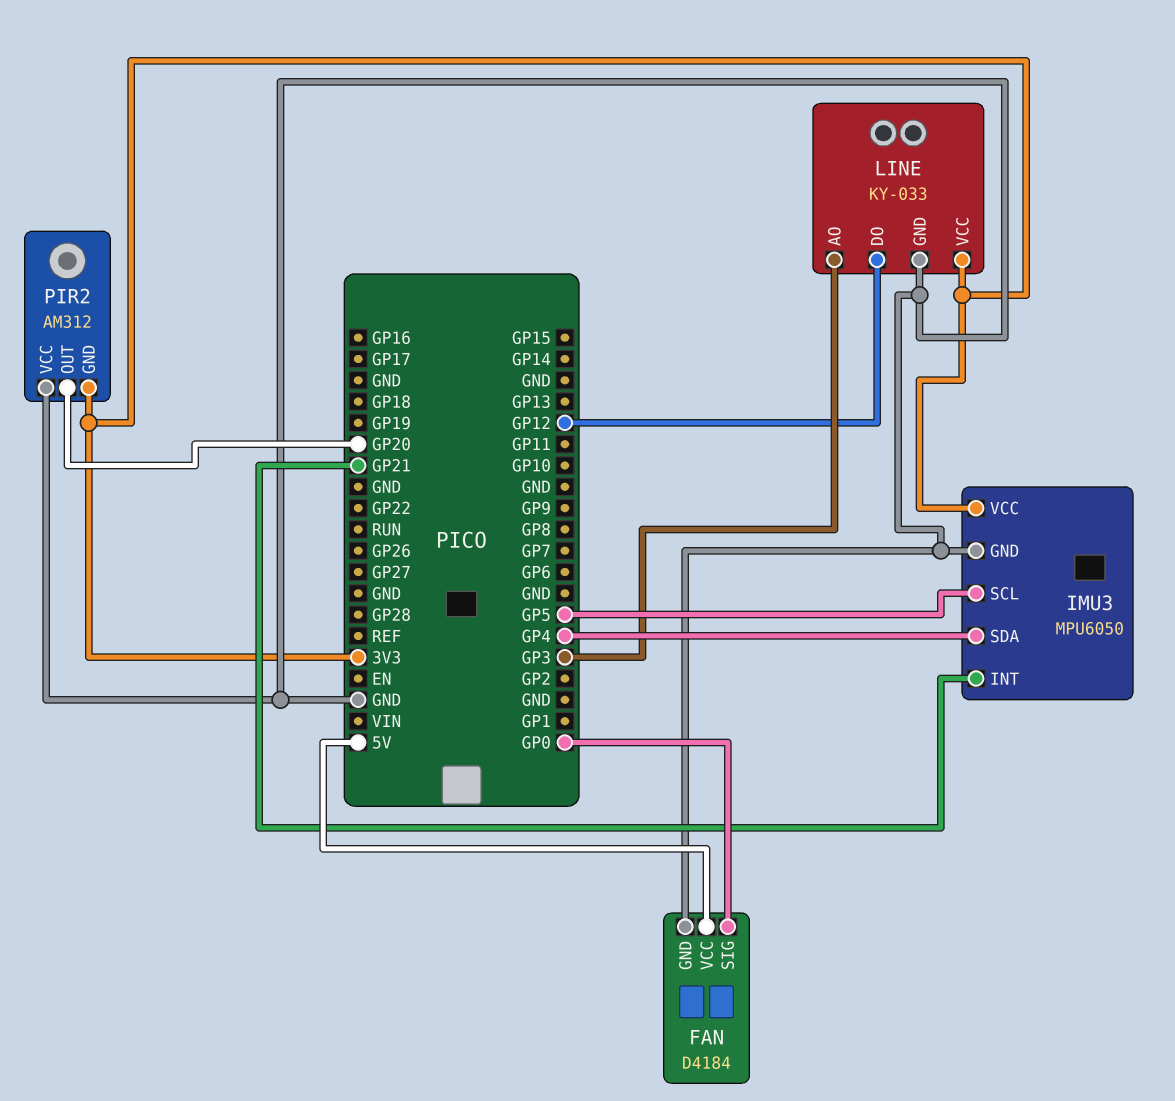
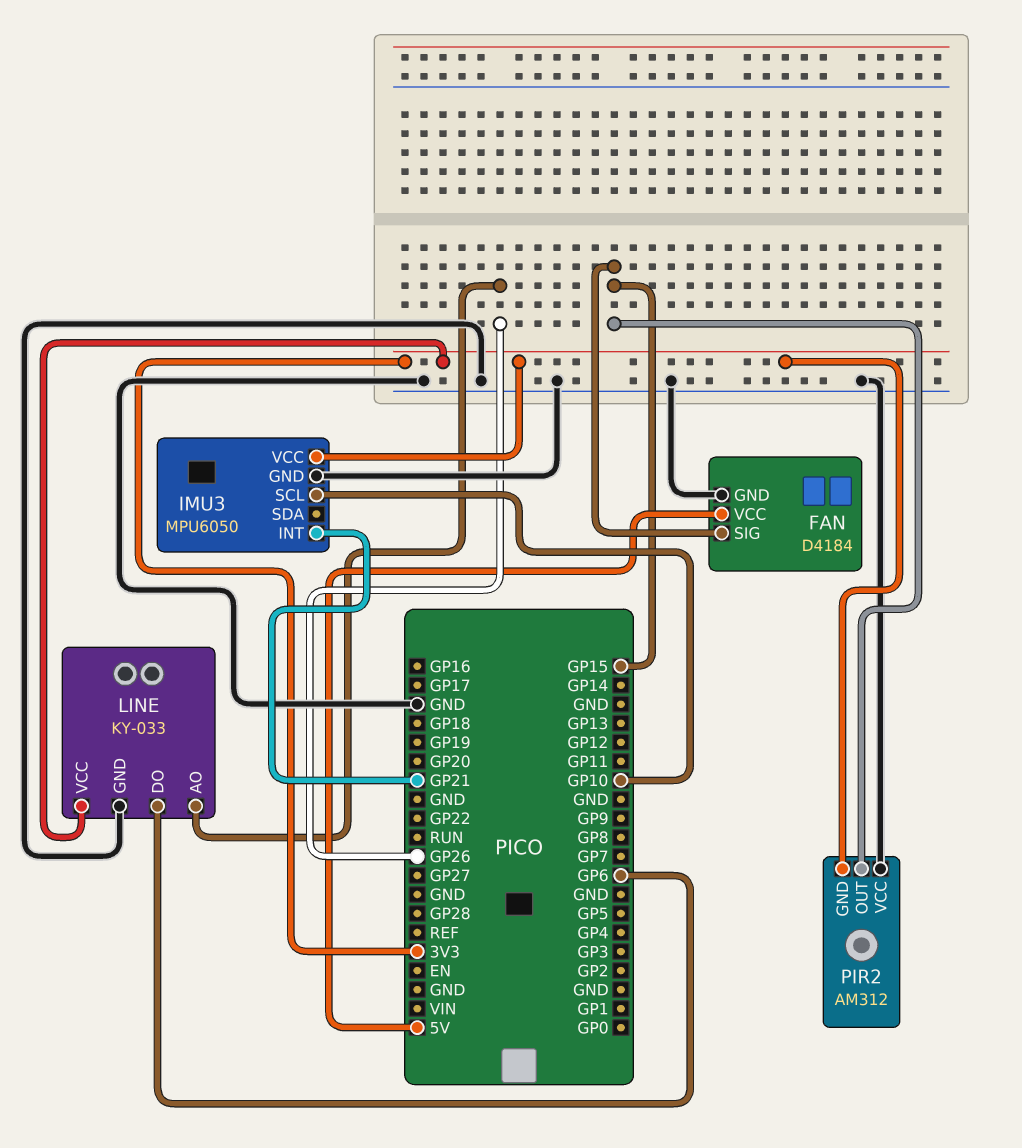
FAN pin SIG: GP0 -> GP15
IMU3 pin SCL: GP5 -> GP10
IMU3 pin SDA: GP4 -> none
LINE pin AO: GP3 -> GP26
LINE pin DO: GP12 -> GP6
PIR2 pin OUT: GP20 -> GP15

